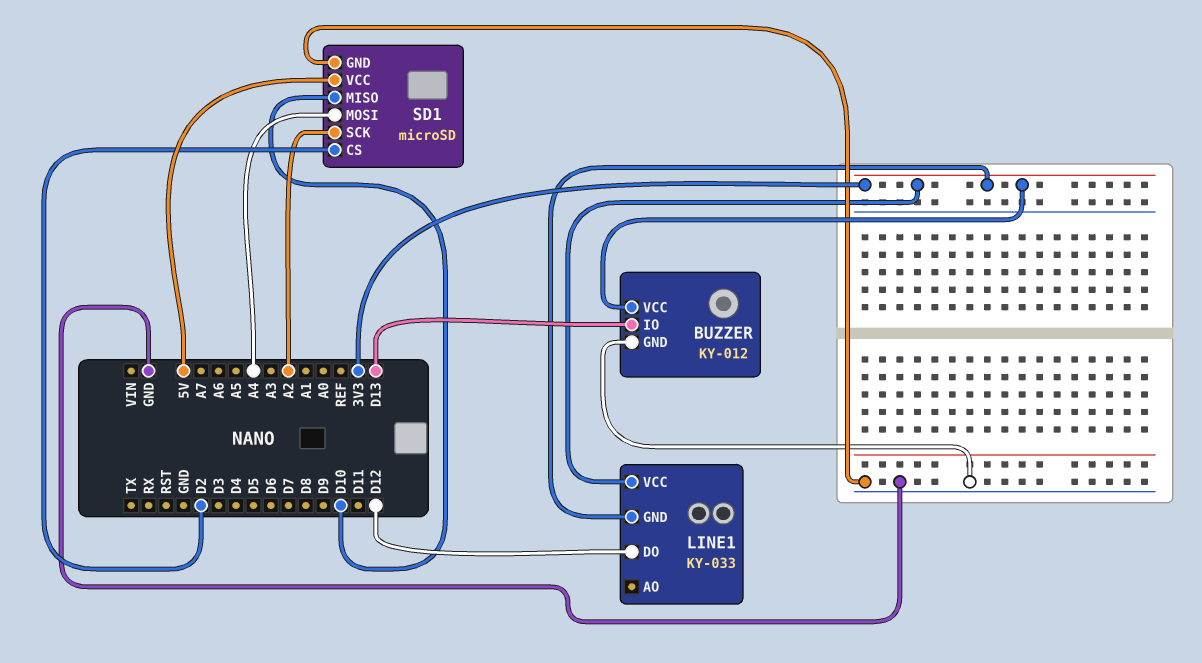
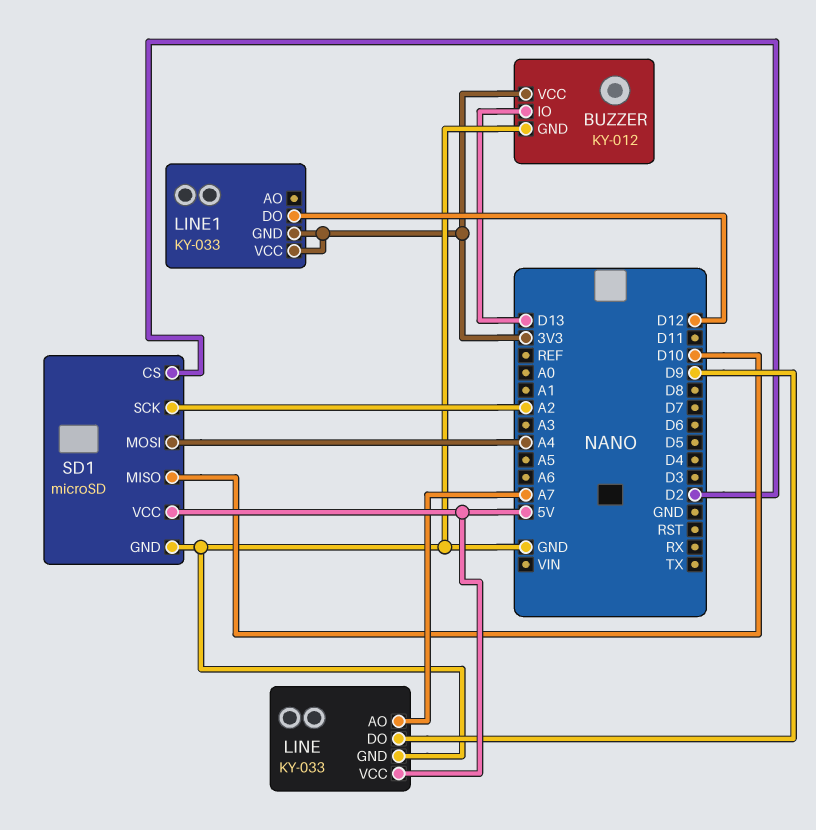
LINE: none -> KY-033
LINE pin AO: none -> A7
LINE pin DO: none -> D9
LINE pin GND: none -> GND
LINE pin VCC: none -> 5V

